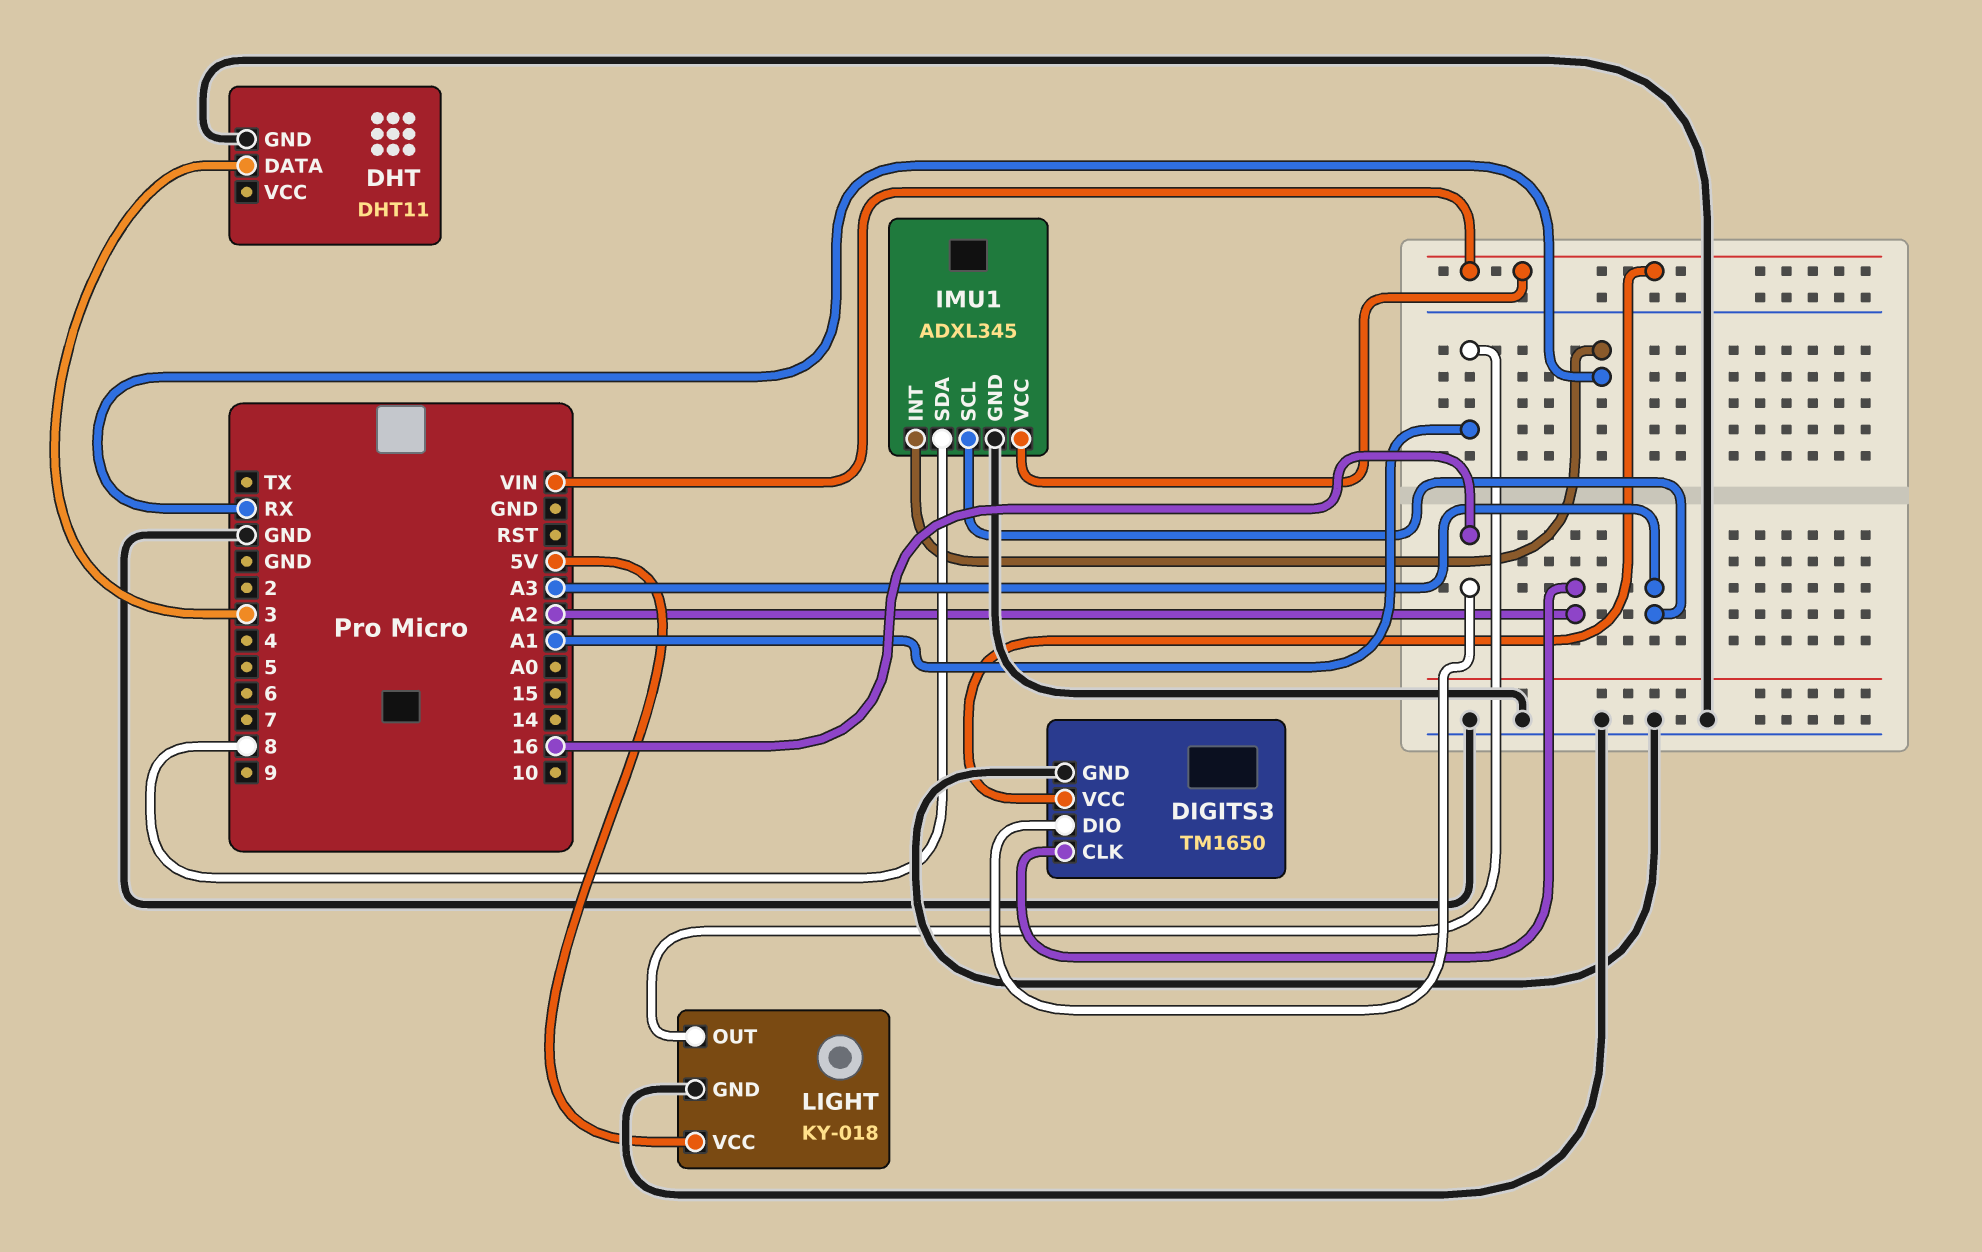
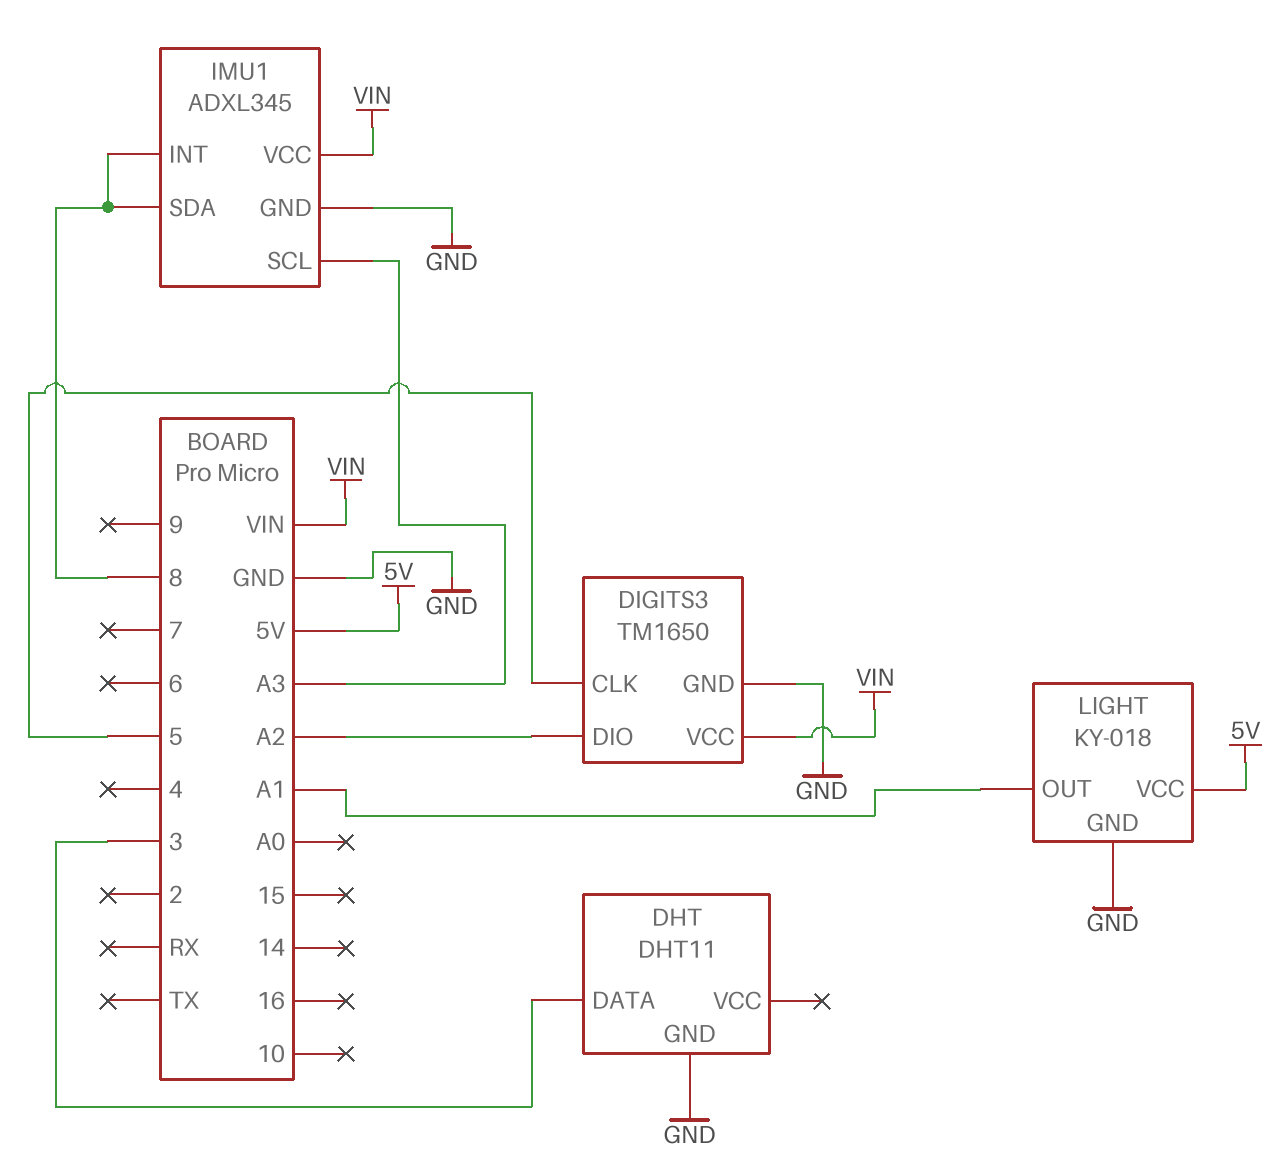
DIGITS3 pin CLK: A2 -> 5
DIGITS3 pin DIO: 16 -> A2
IMU1 pin INT: RX -> 8

